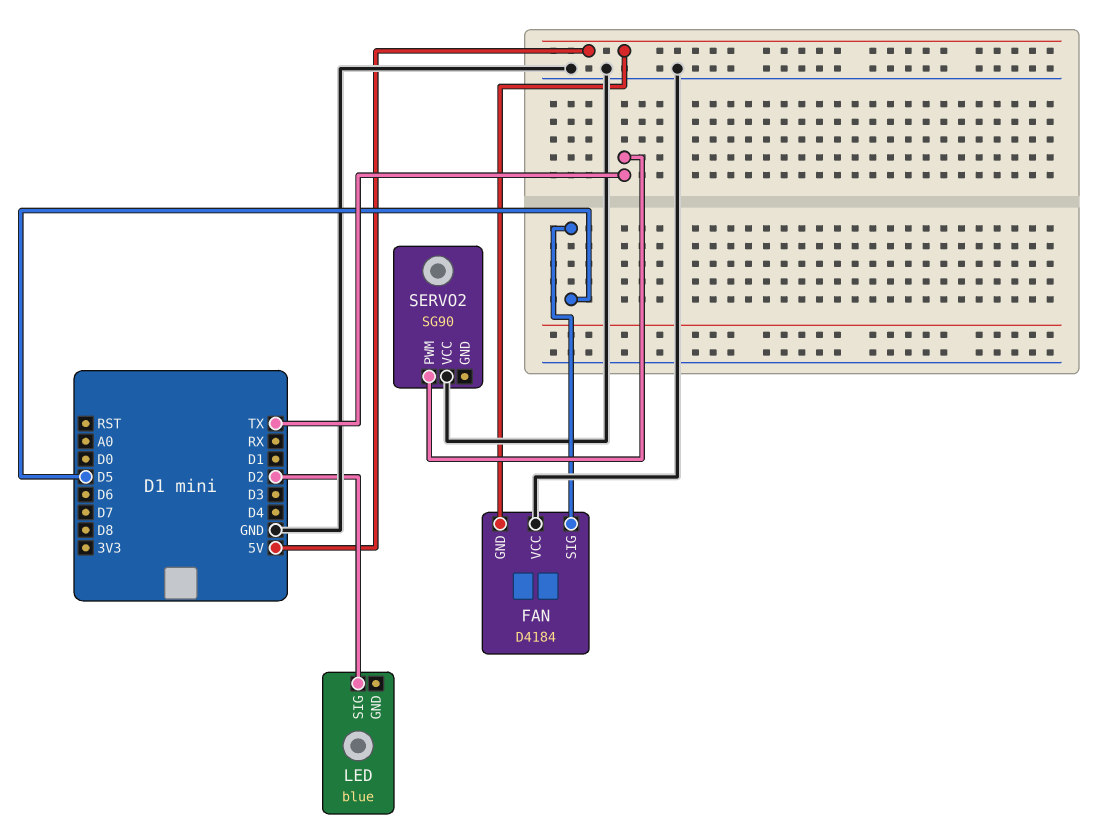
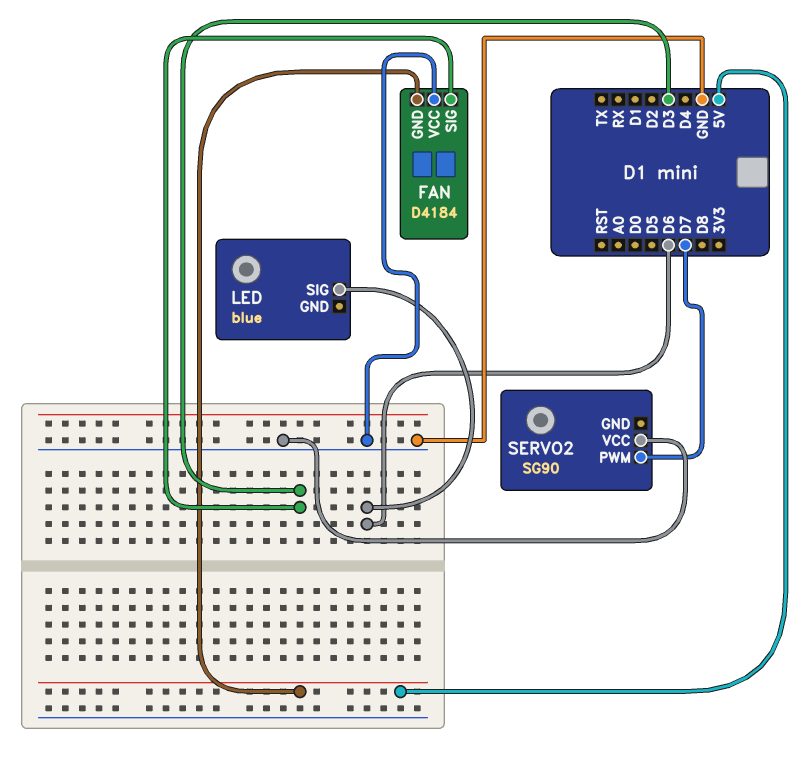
FAN pin SIG: D5 -> D3
LED pin SIG: D2 -> D6
SERVO2 pin PWM: TX -> D7

